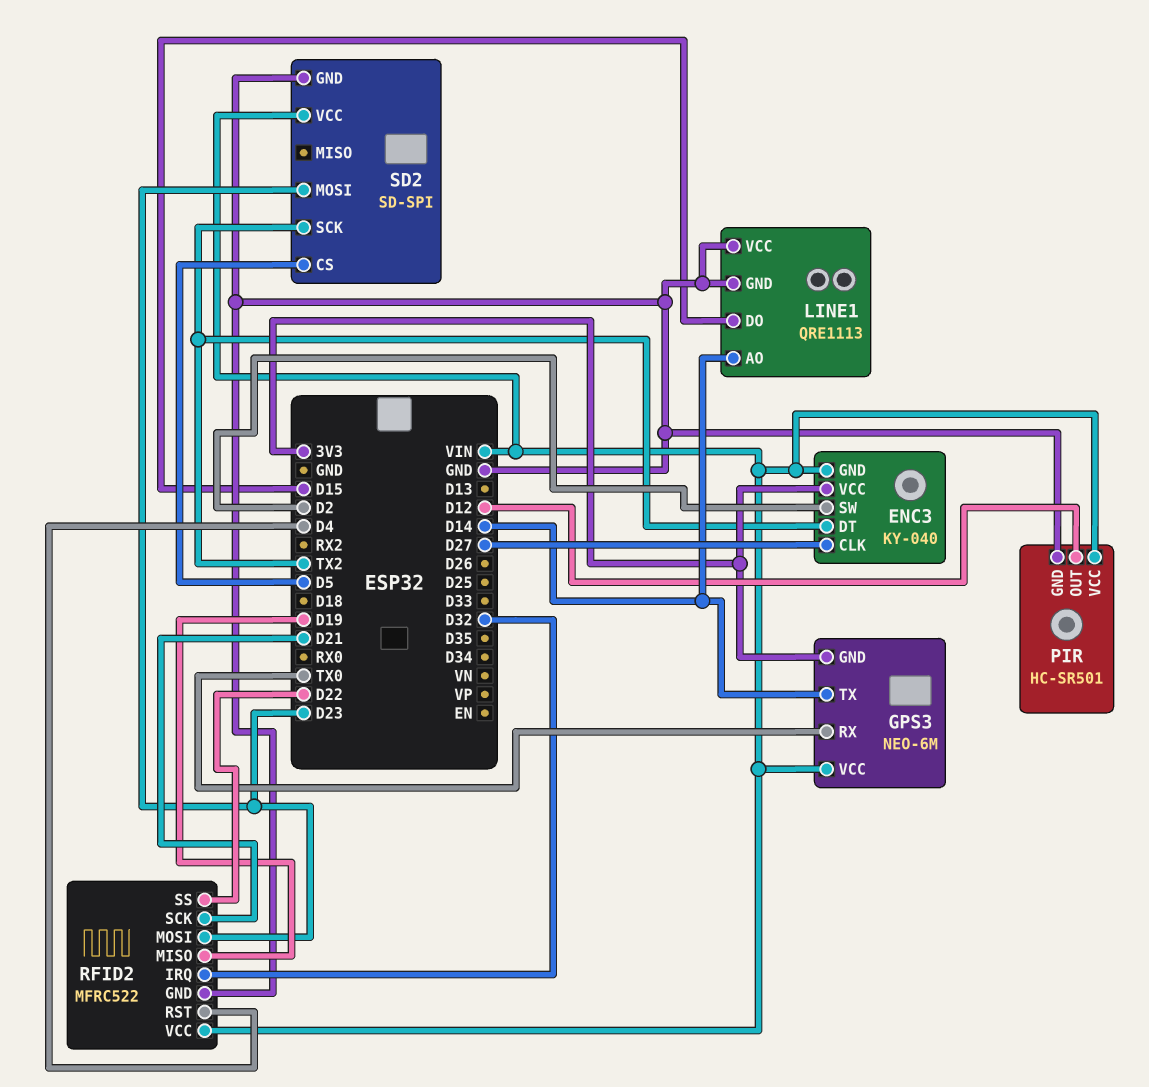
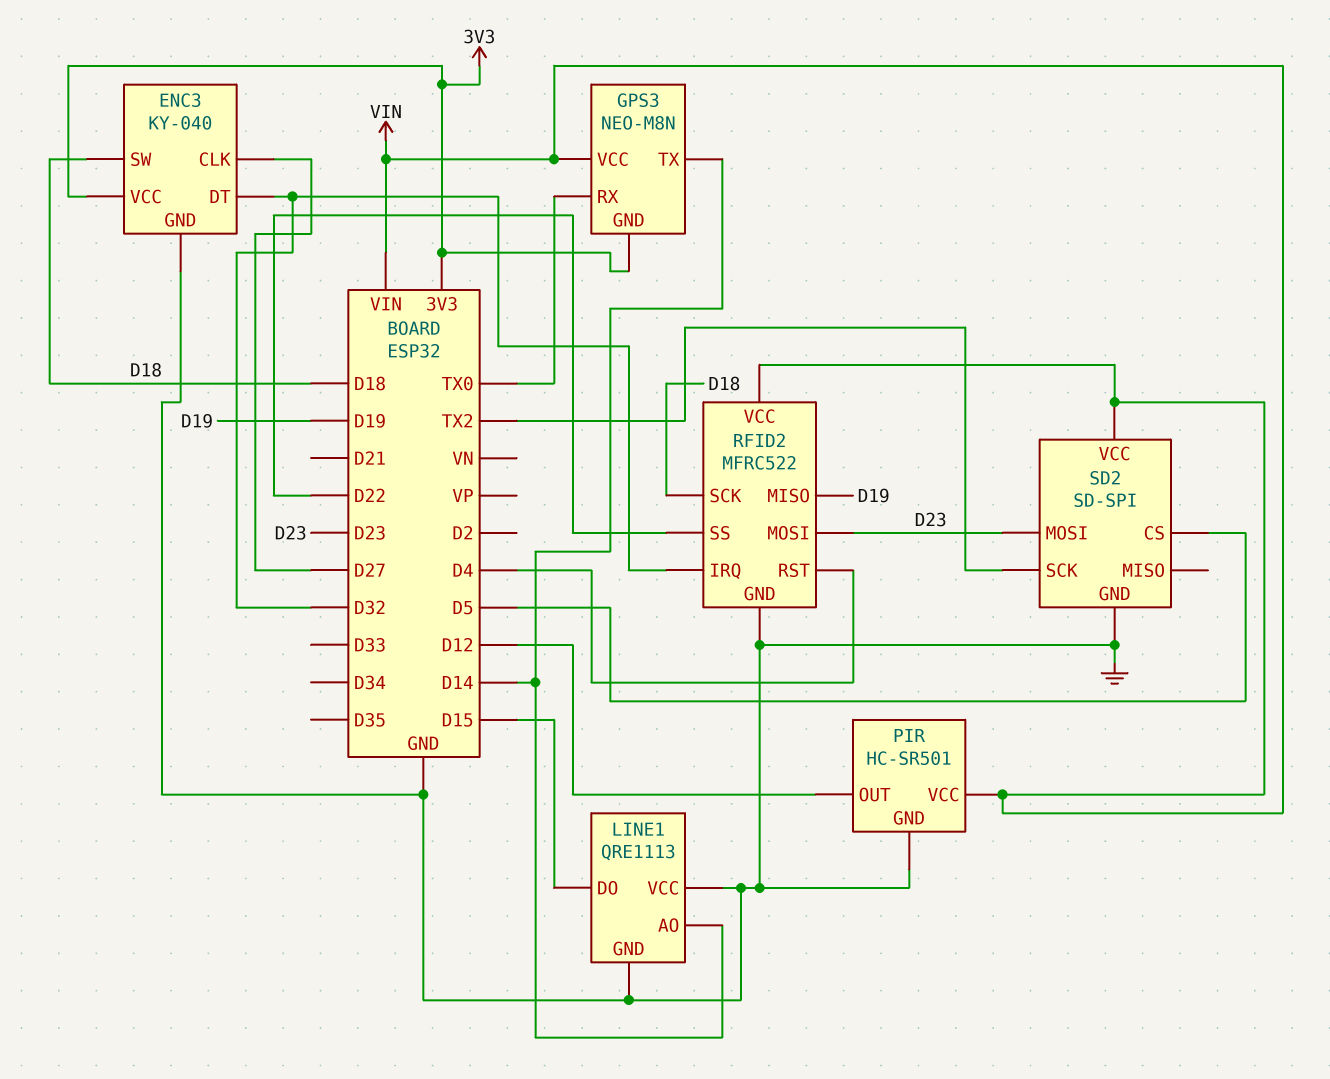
ENC3 pin DT: TX2 -> D32
ENC3 pin GND: VIN -> GND
ENC3 pin SW: D2 -> D18
GPS3: NEO-6M -> NEO-M8N
RFID2 pin SCK: D21 -> D18

